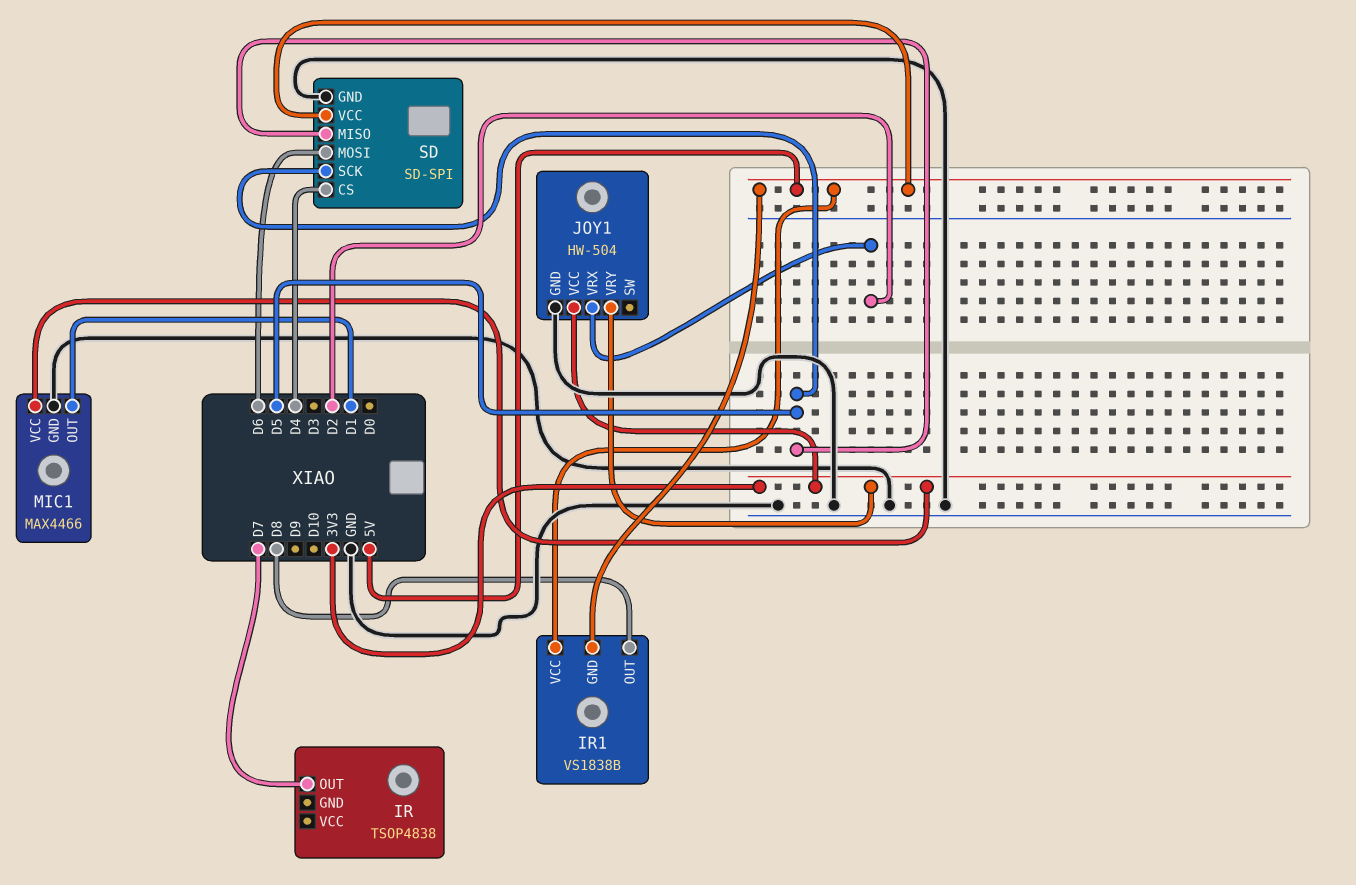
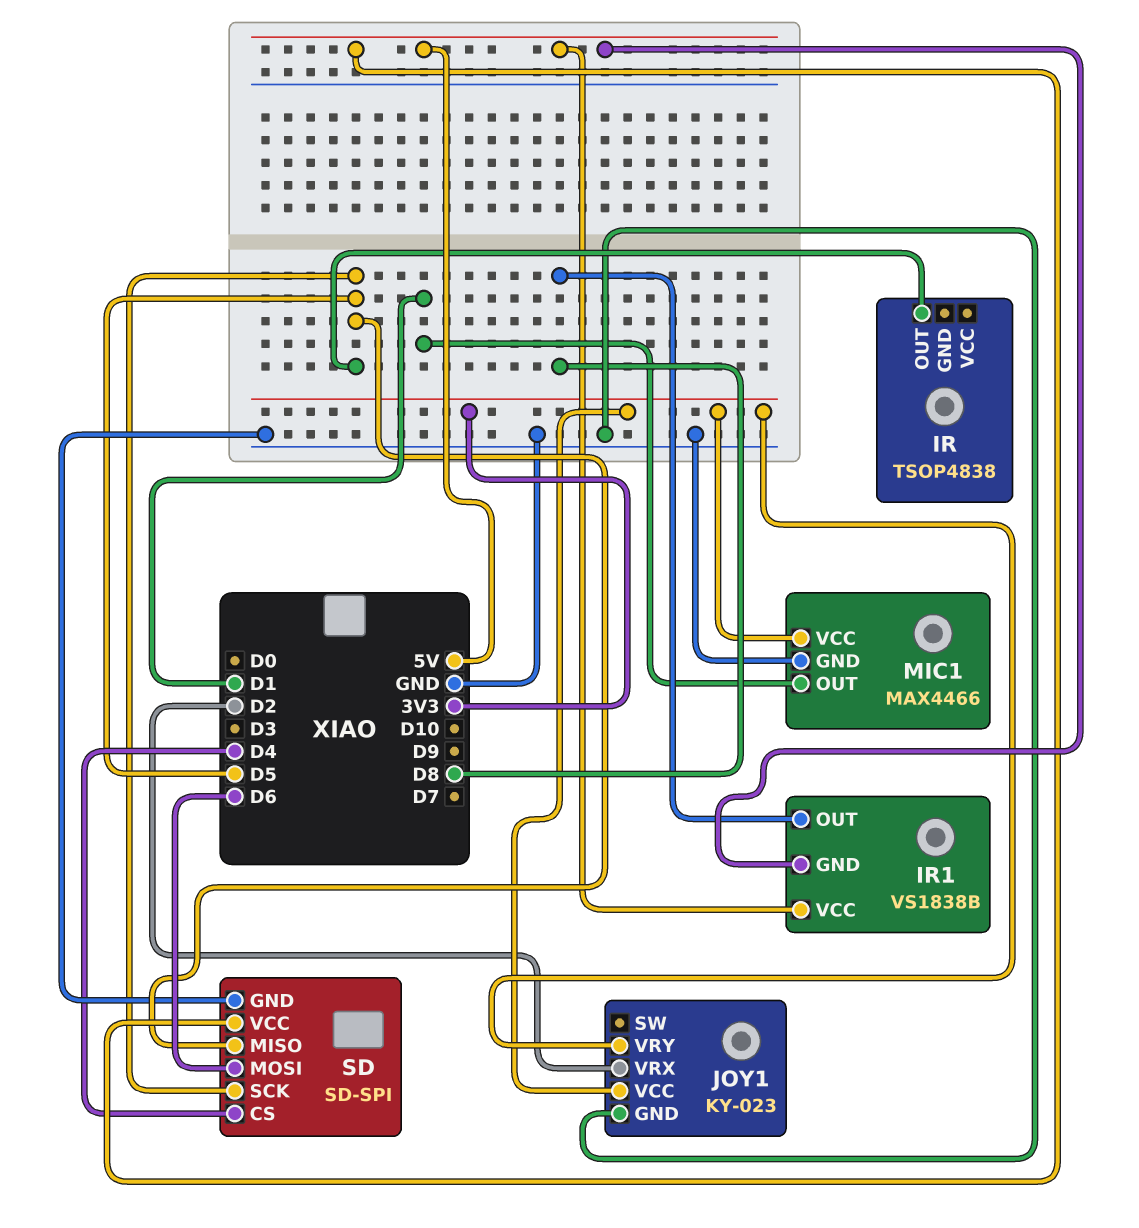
IR pin OUT: D7 -> D5
JOY1: HW-504 -> KY-023

